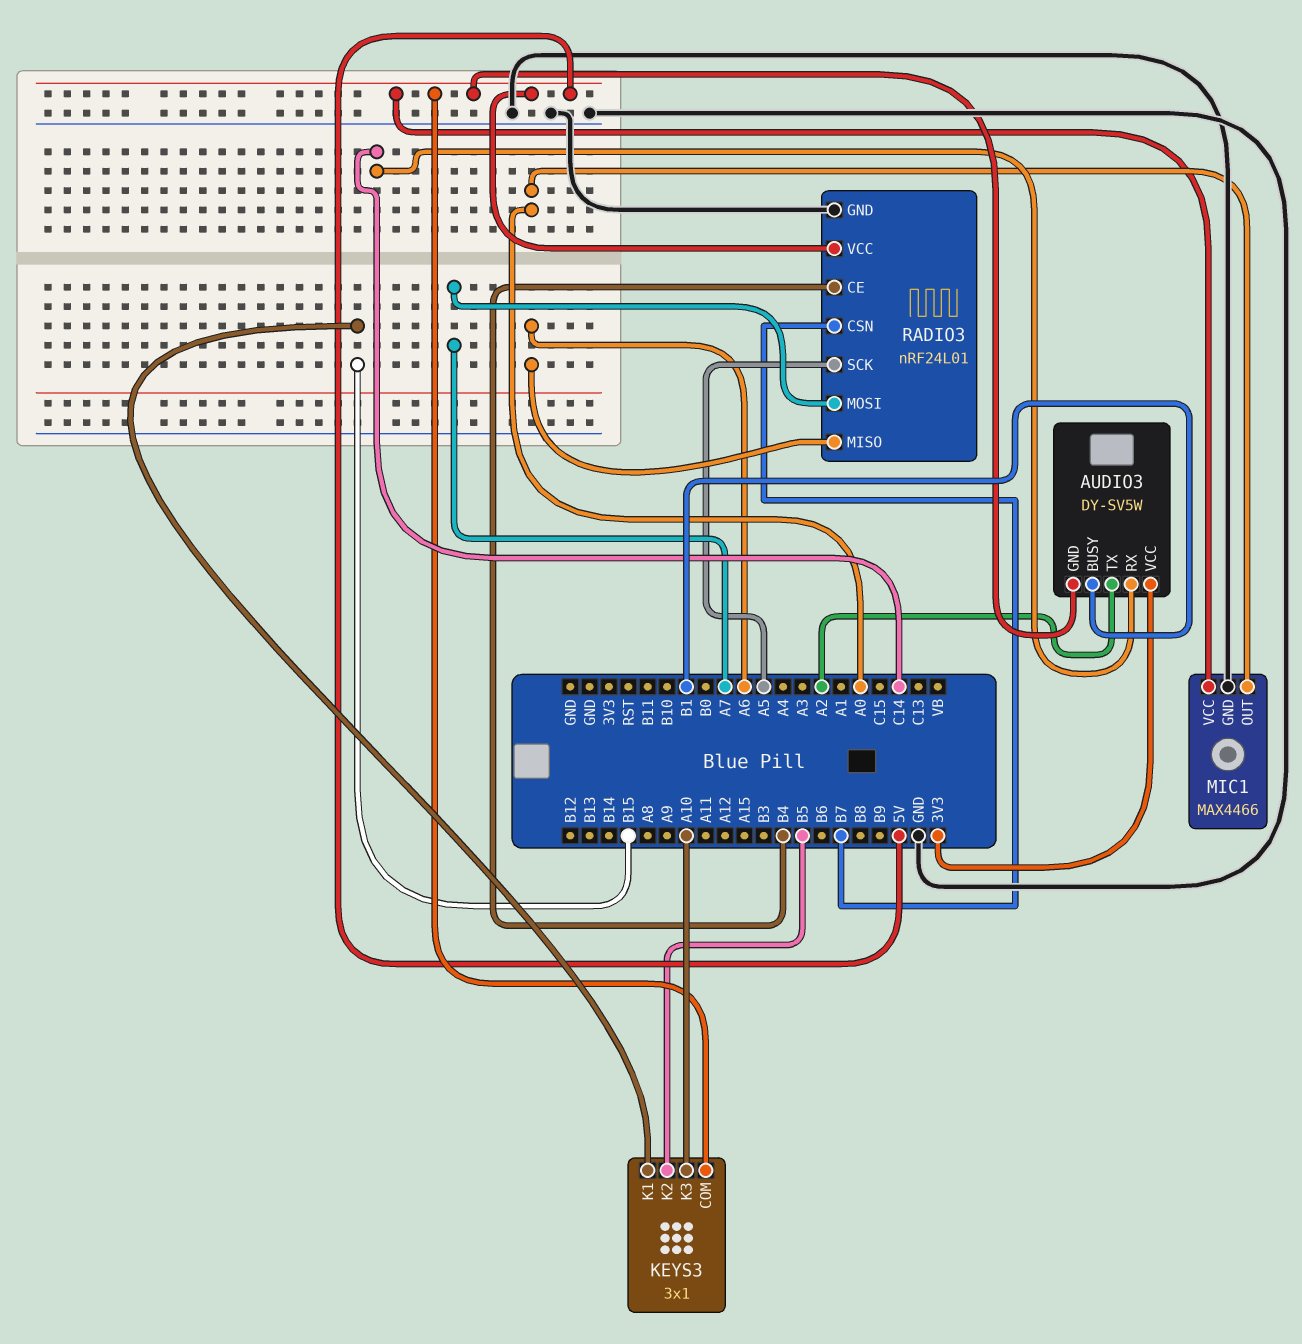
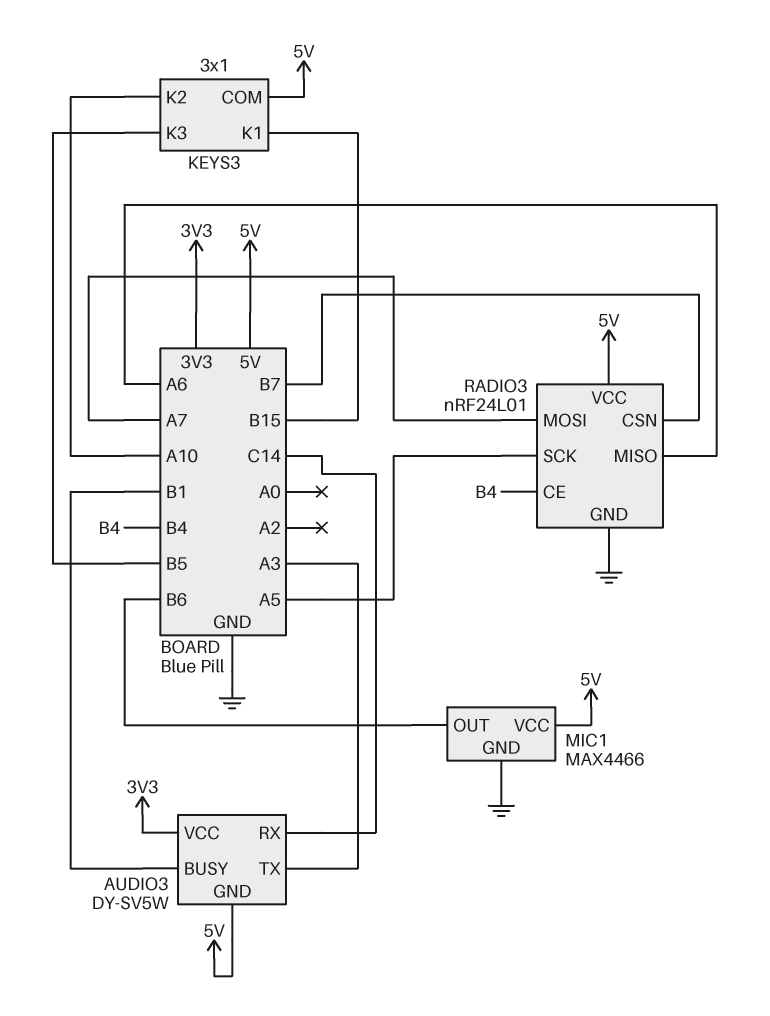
AUDIO3 pin TX: A2 -> A3
KEYS3 pin K2: B5 -> A10
KEYS3 pin K3: A10 -> B5
MIC1 pin OUT: A0 -> B6

